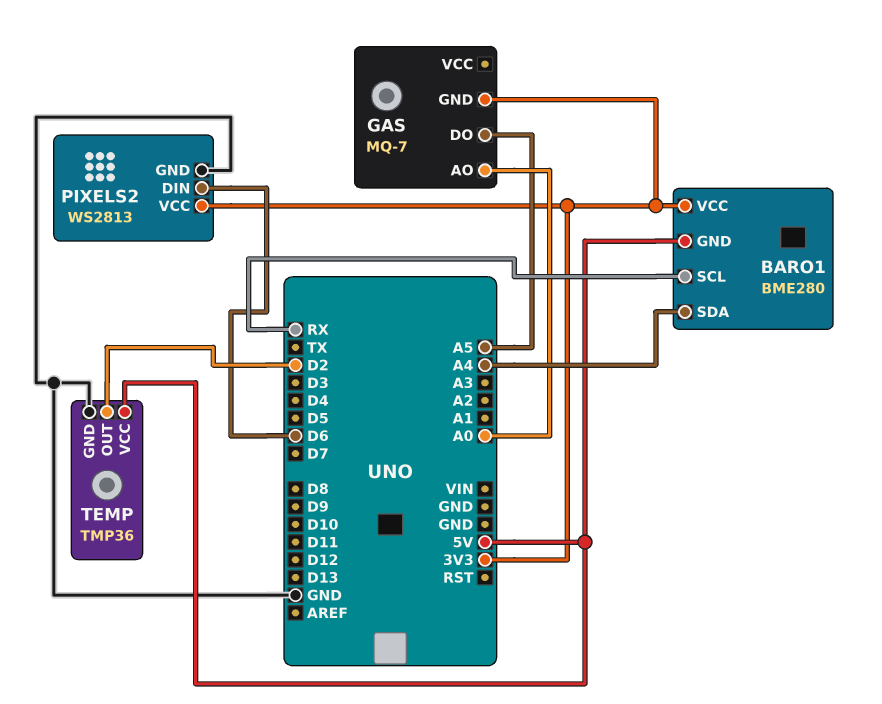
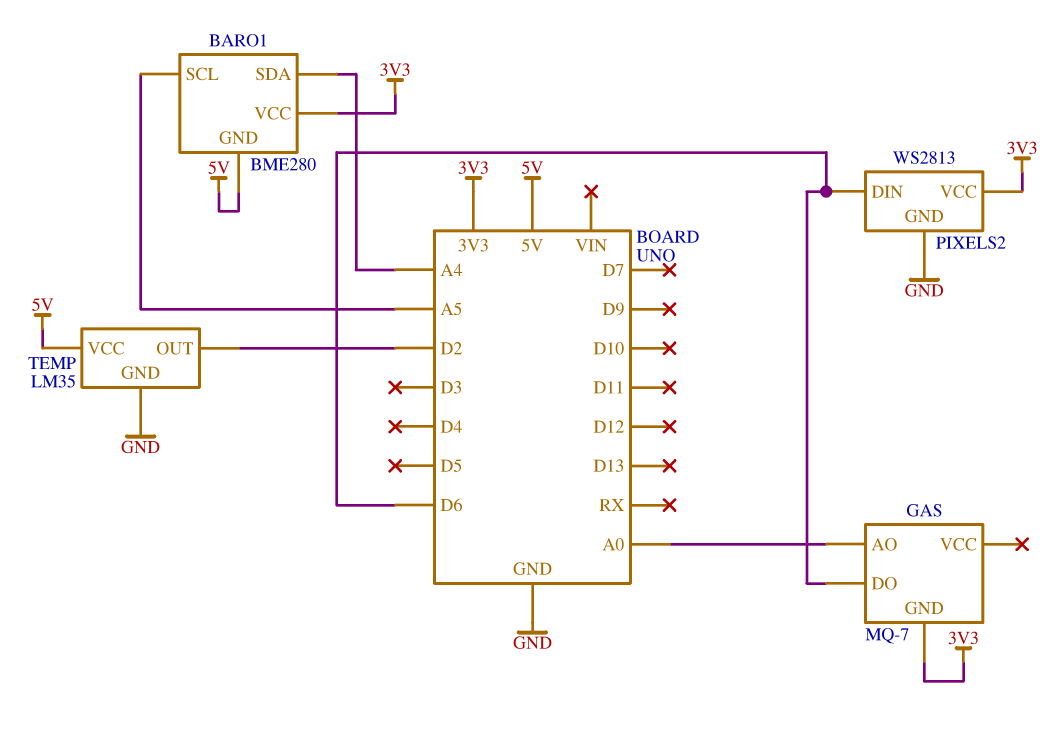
BARO1 pin SCL: RX -> A5
GAS pin DO: A5 -> D6
TEMP: TMP36 -> LM35

